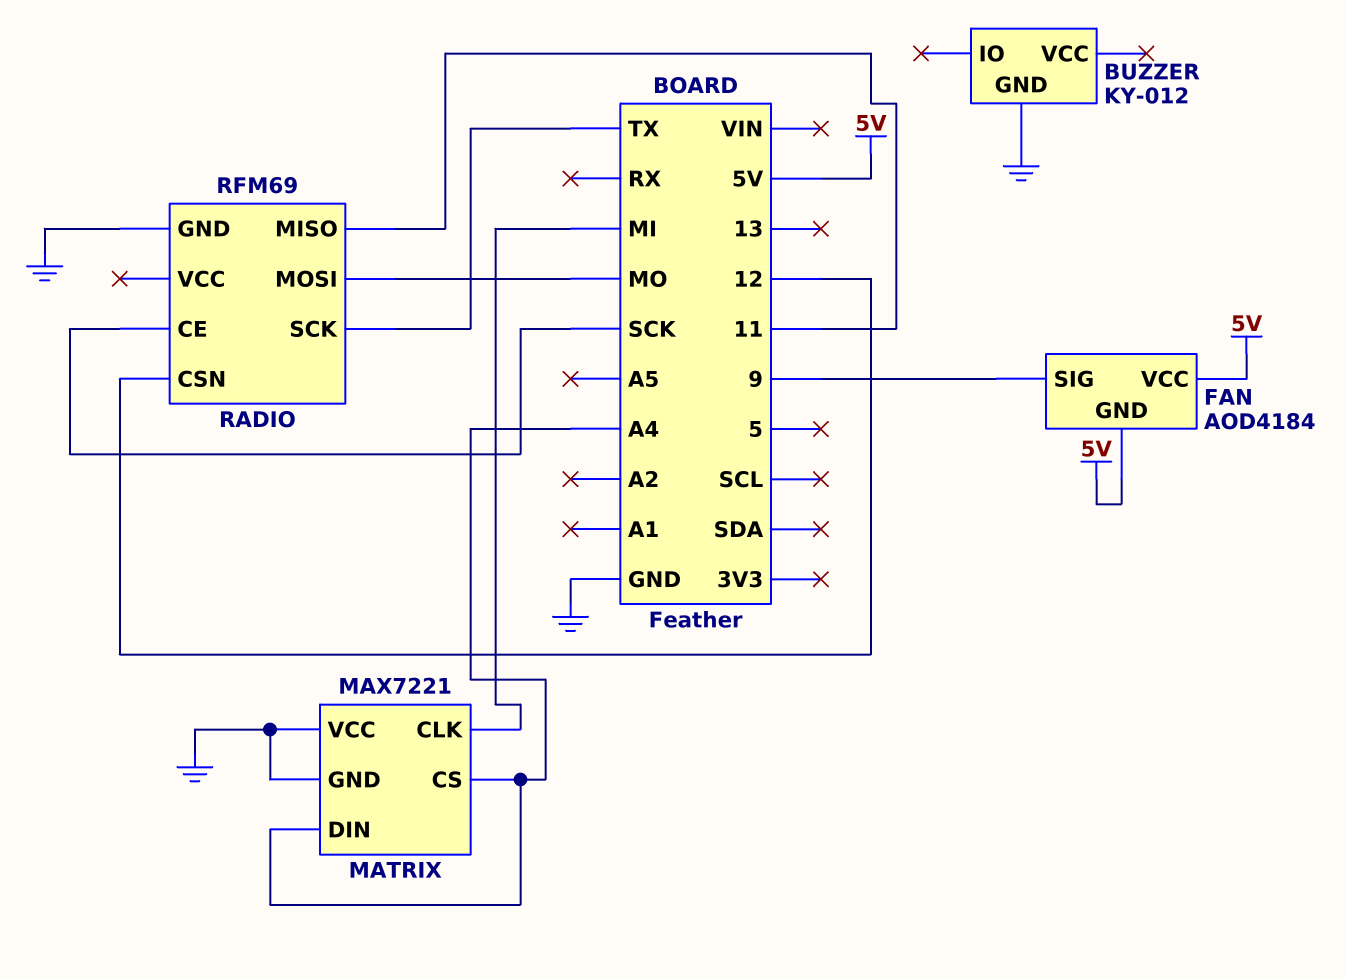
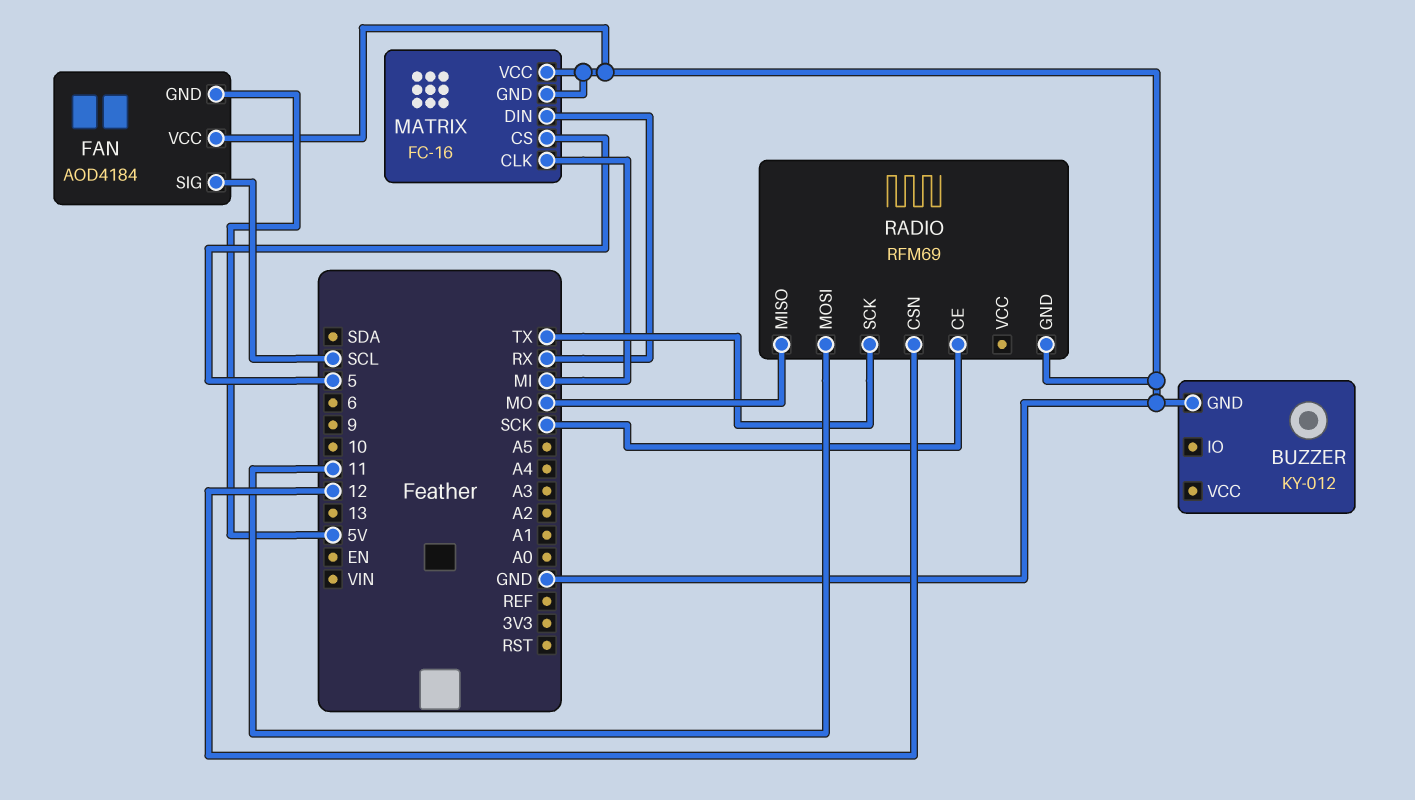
FAN pin SIG: 9 -> SCL
FAN pin VCC: 5V -> GND
MATRIX: MAX7221 -> FC-16
MATRIX pin CS: A4 -> 5
MATRIX pin DIN: A4 -> RX
RADIO pin MISO: 11 -> MO
RADIO pin MOSI: MO -> 11

